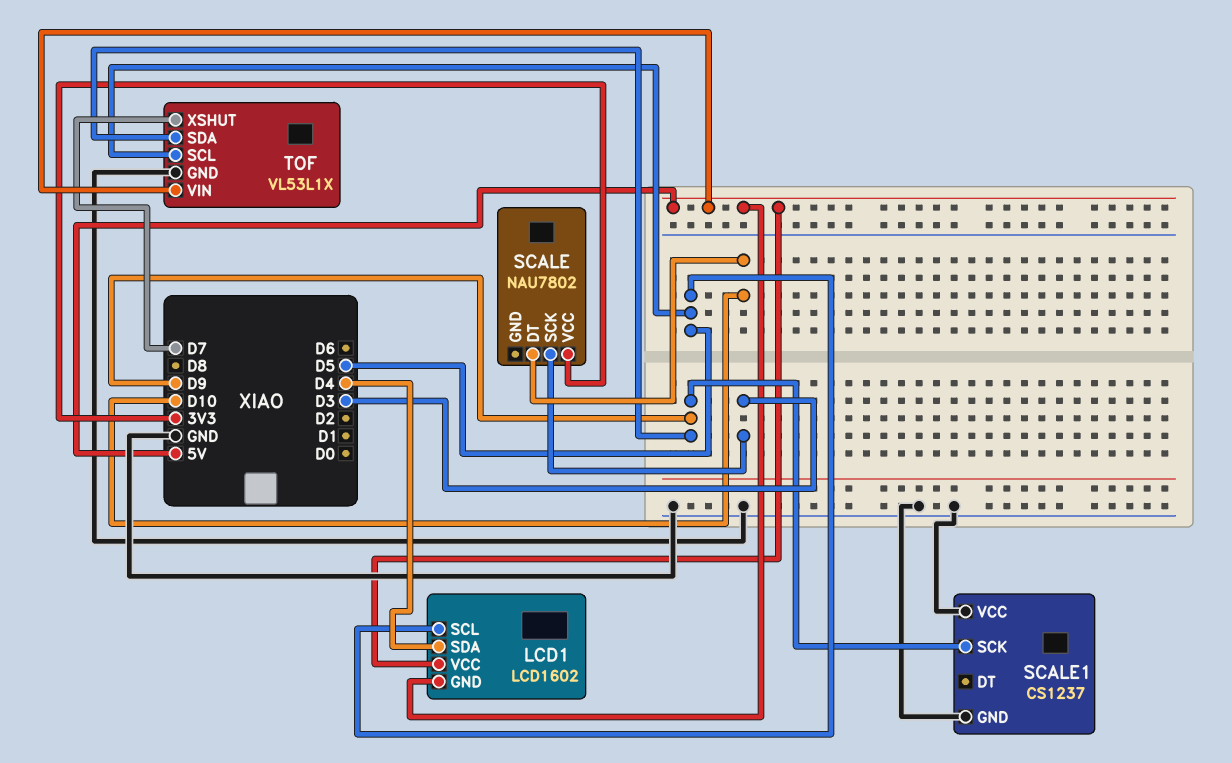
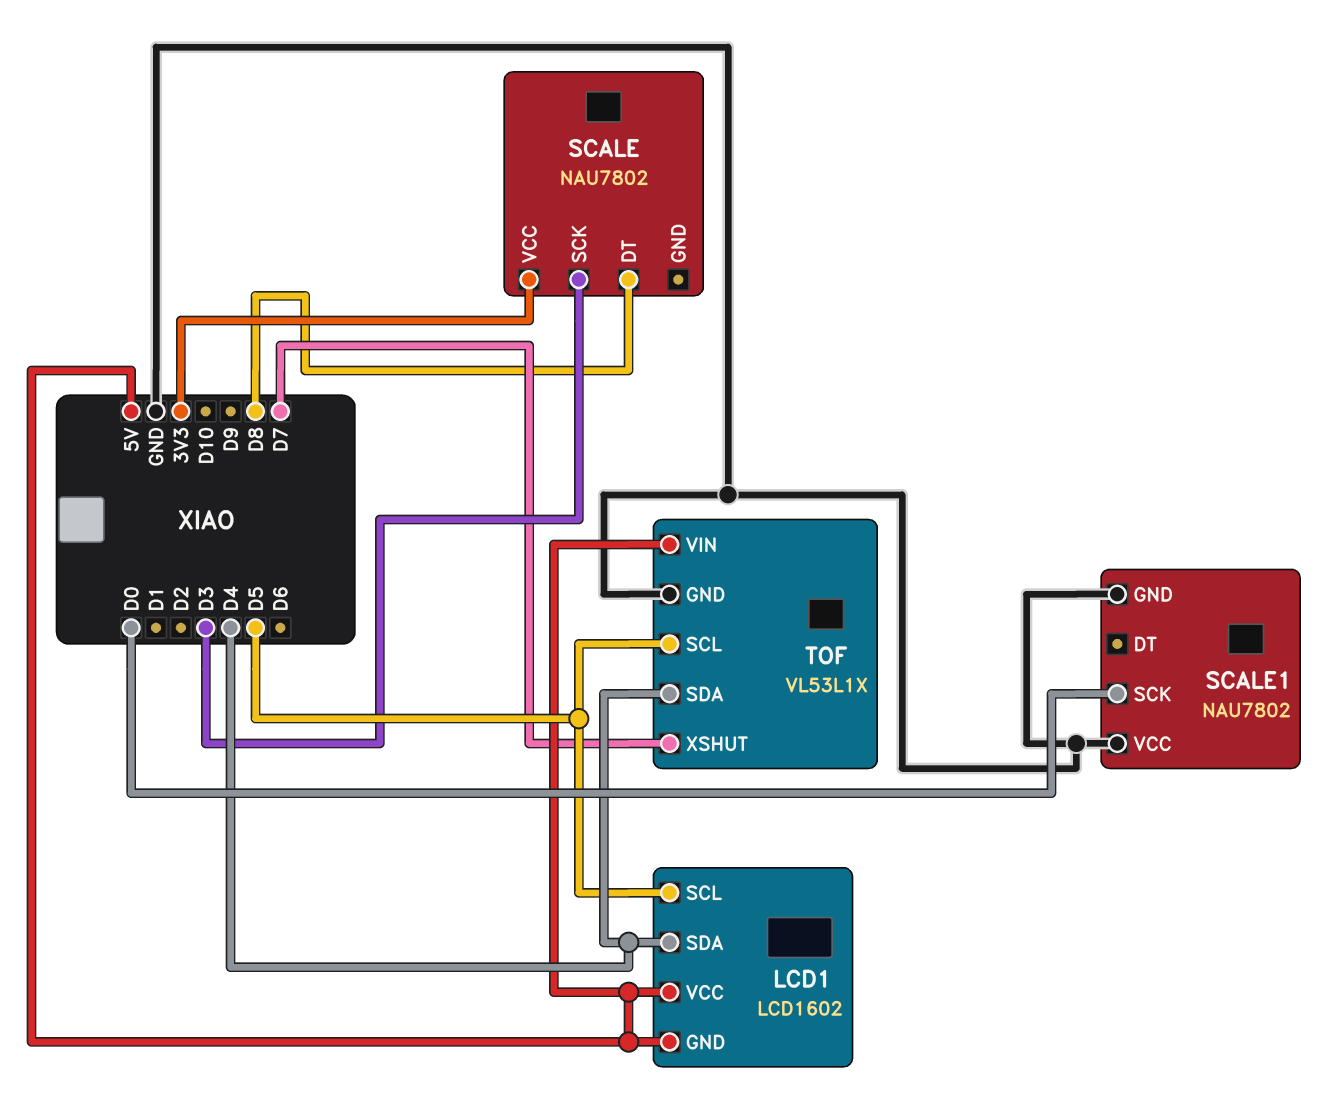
SCALE pin DT: D10 -> D8
SCALE1: CS1237 -> NAU7802
SCALE1 pin SCK: D9 -> D0
TOF pin SDA: D9 -> D4

